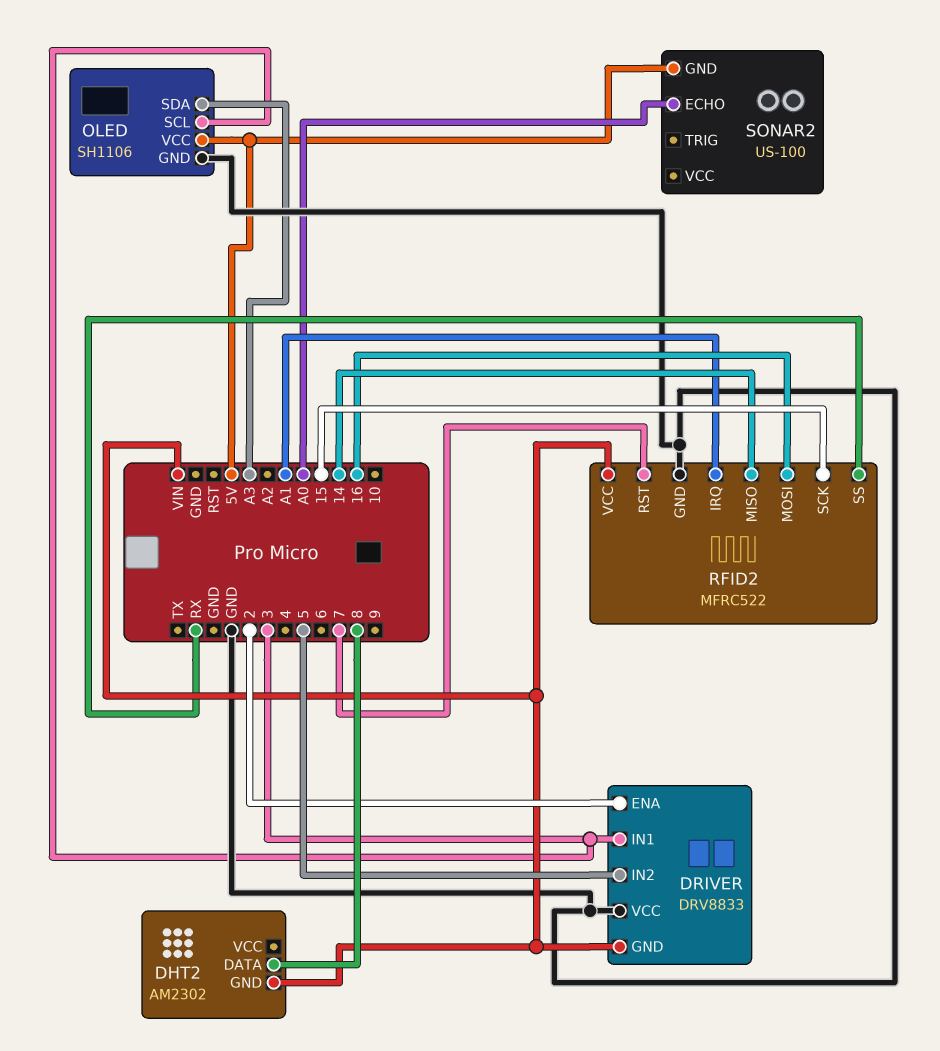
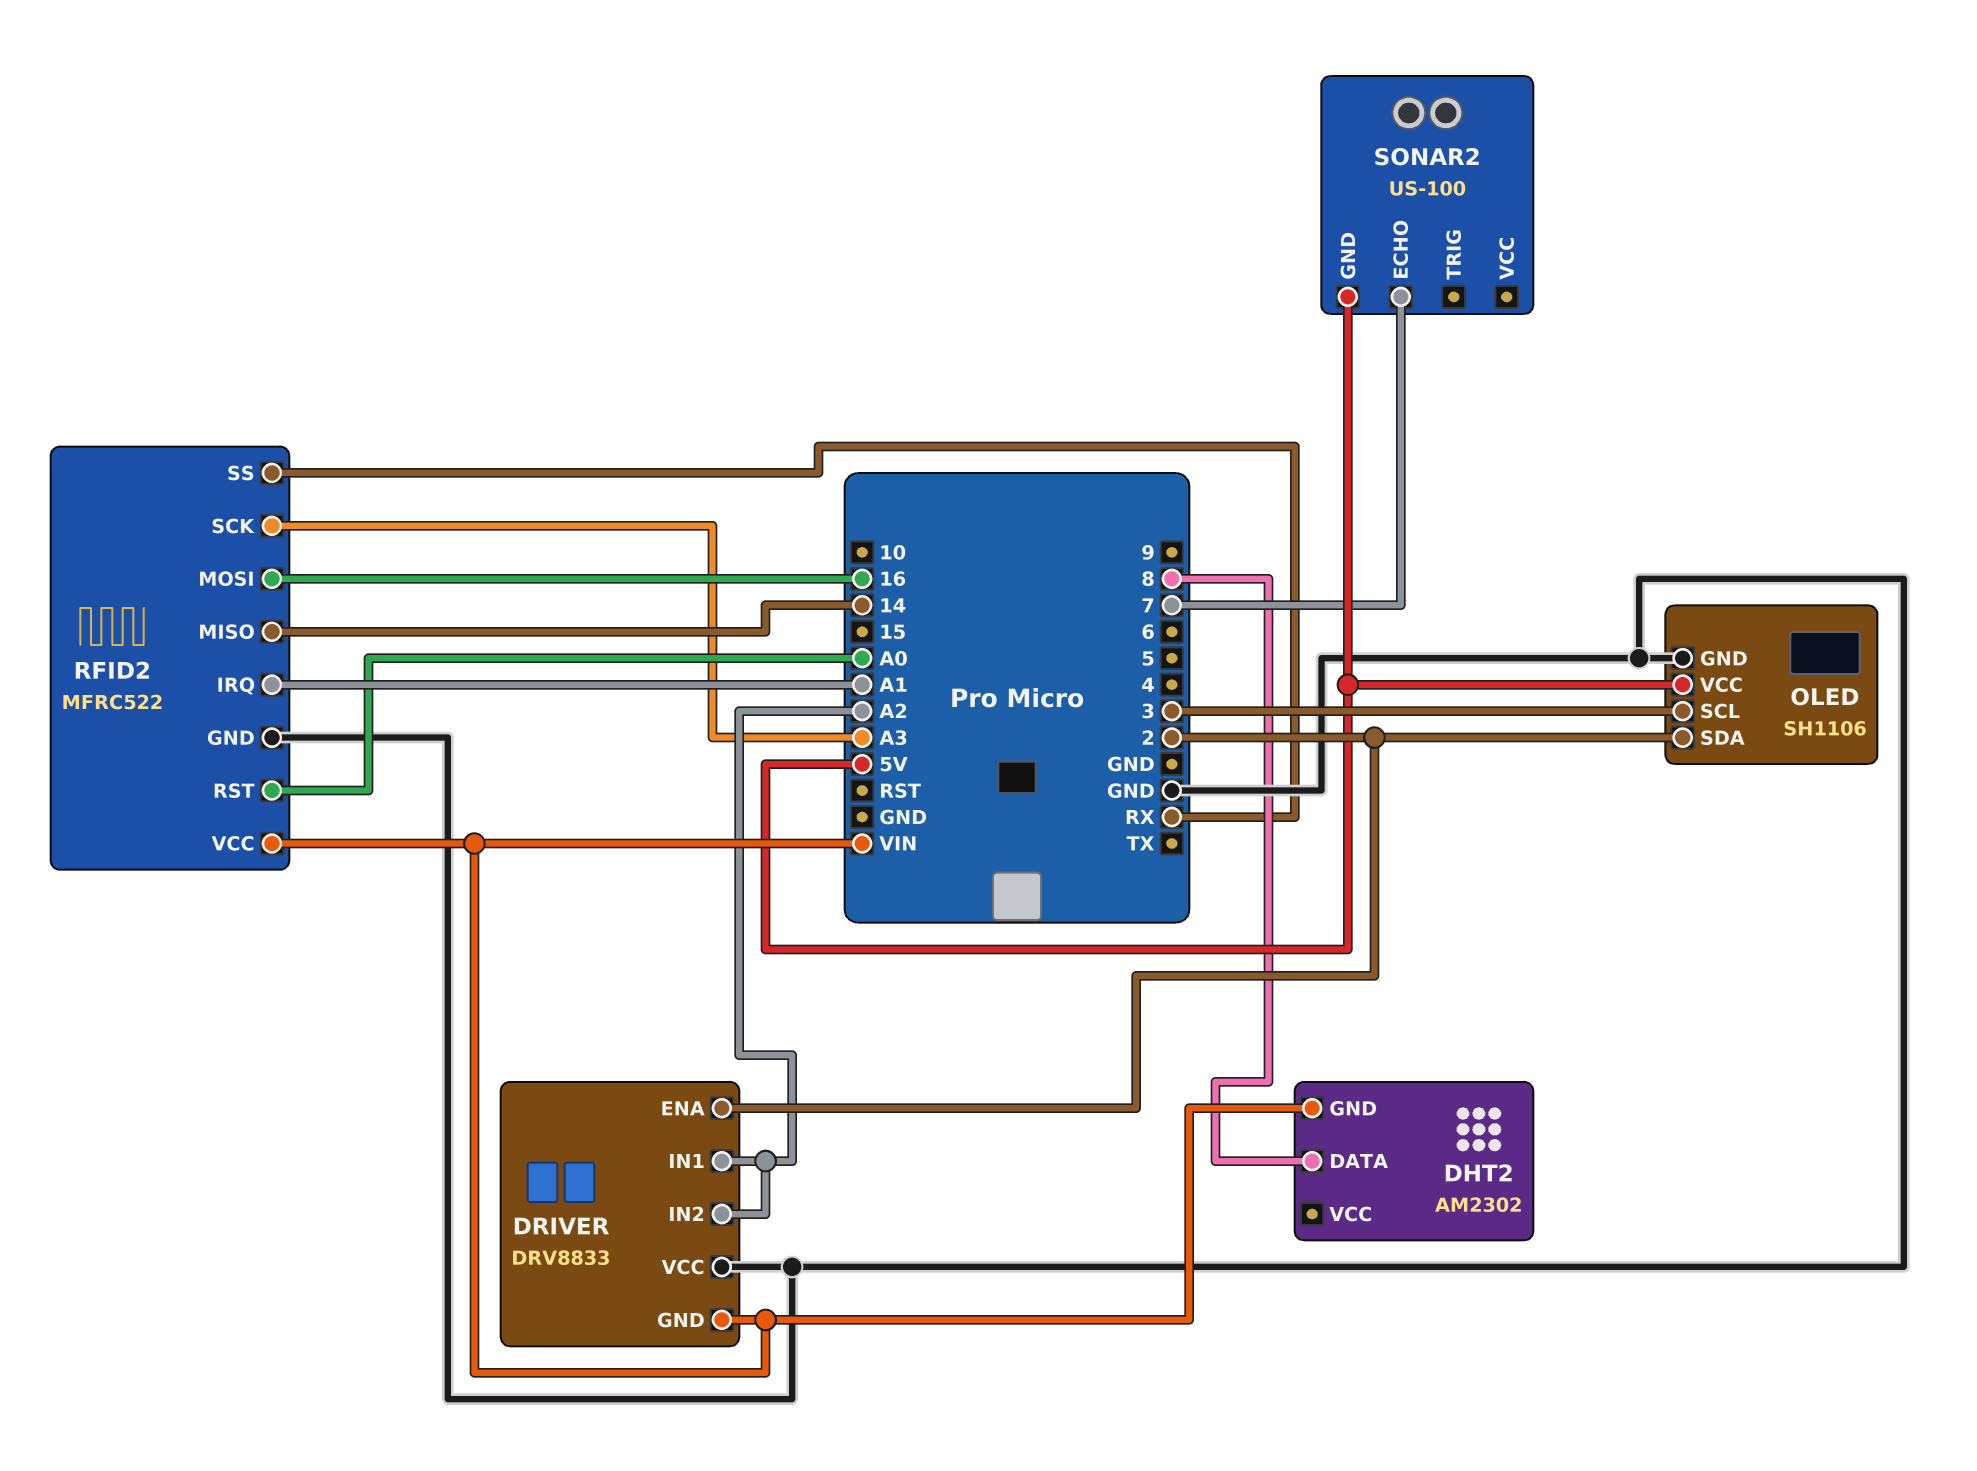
DRIVER pin IN1: 3 -> A2
DRIVER pin IN2: 5 -> A2
OLED pin SDA: A3 -> 2
RFID2 pin RST: 7 -> A0
RFID2 pin SCK: 15 -> A3
SONAR2 pin ECHO: A0 -> 7

